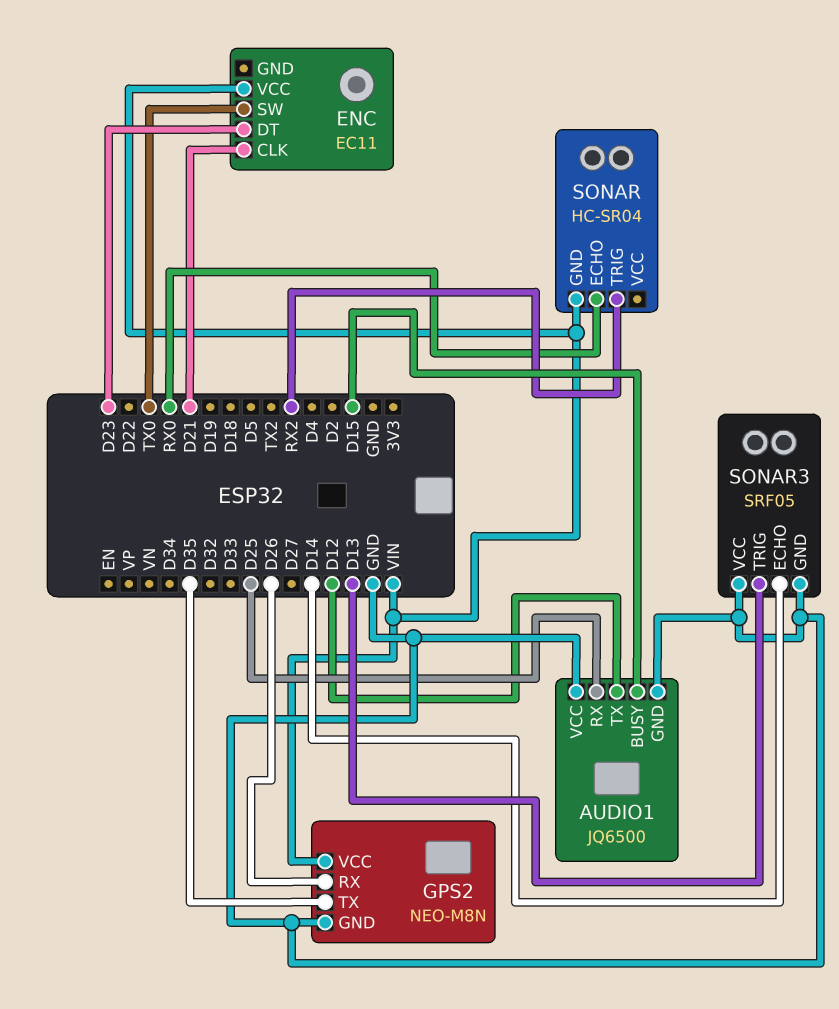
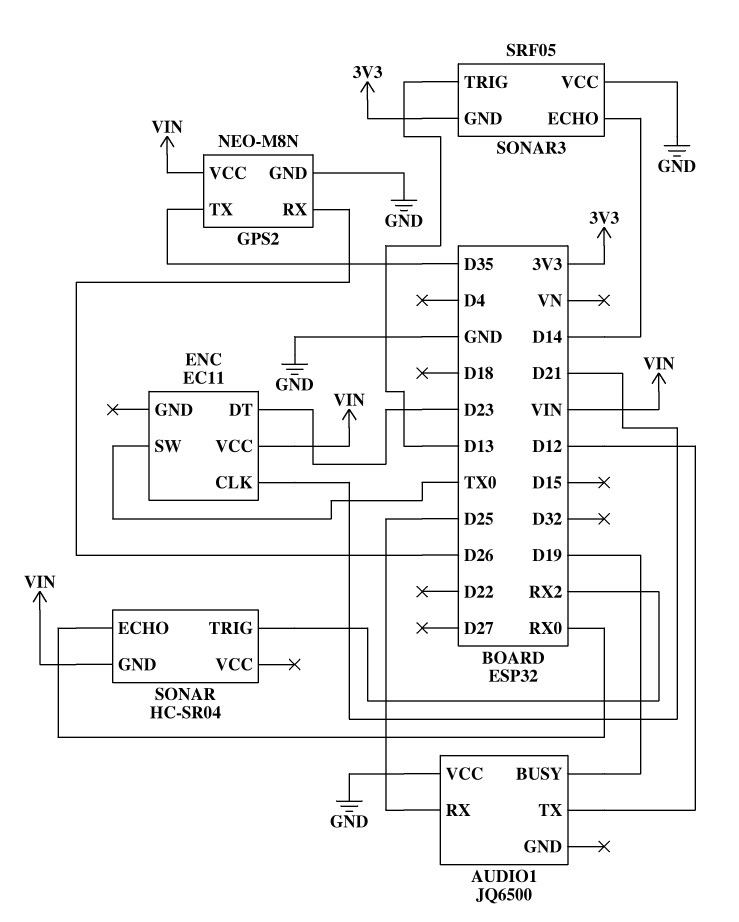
AUDIO1 pin BUSY: D15 -> D19
AUDIO1 pin GND: GND -> none
SONAR3 pin GND: GND -> 3V3

